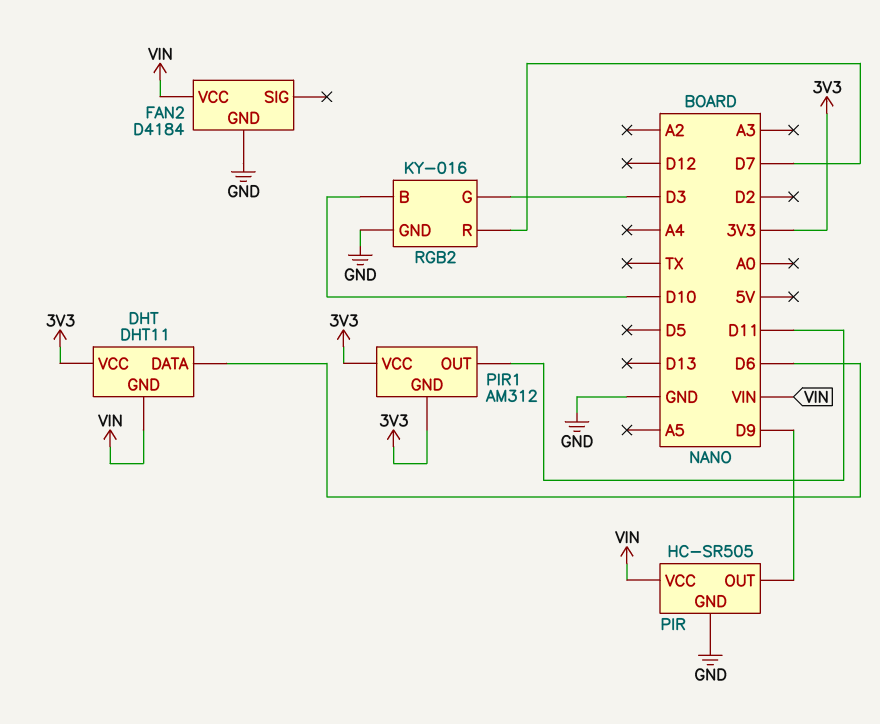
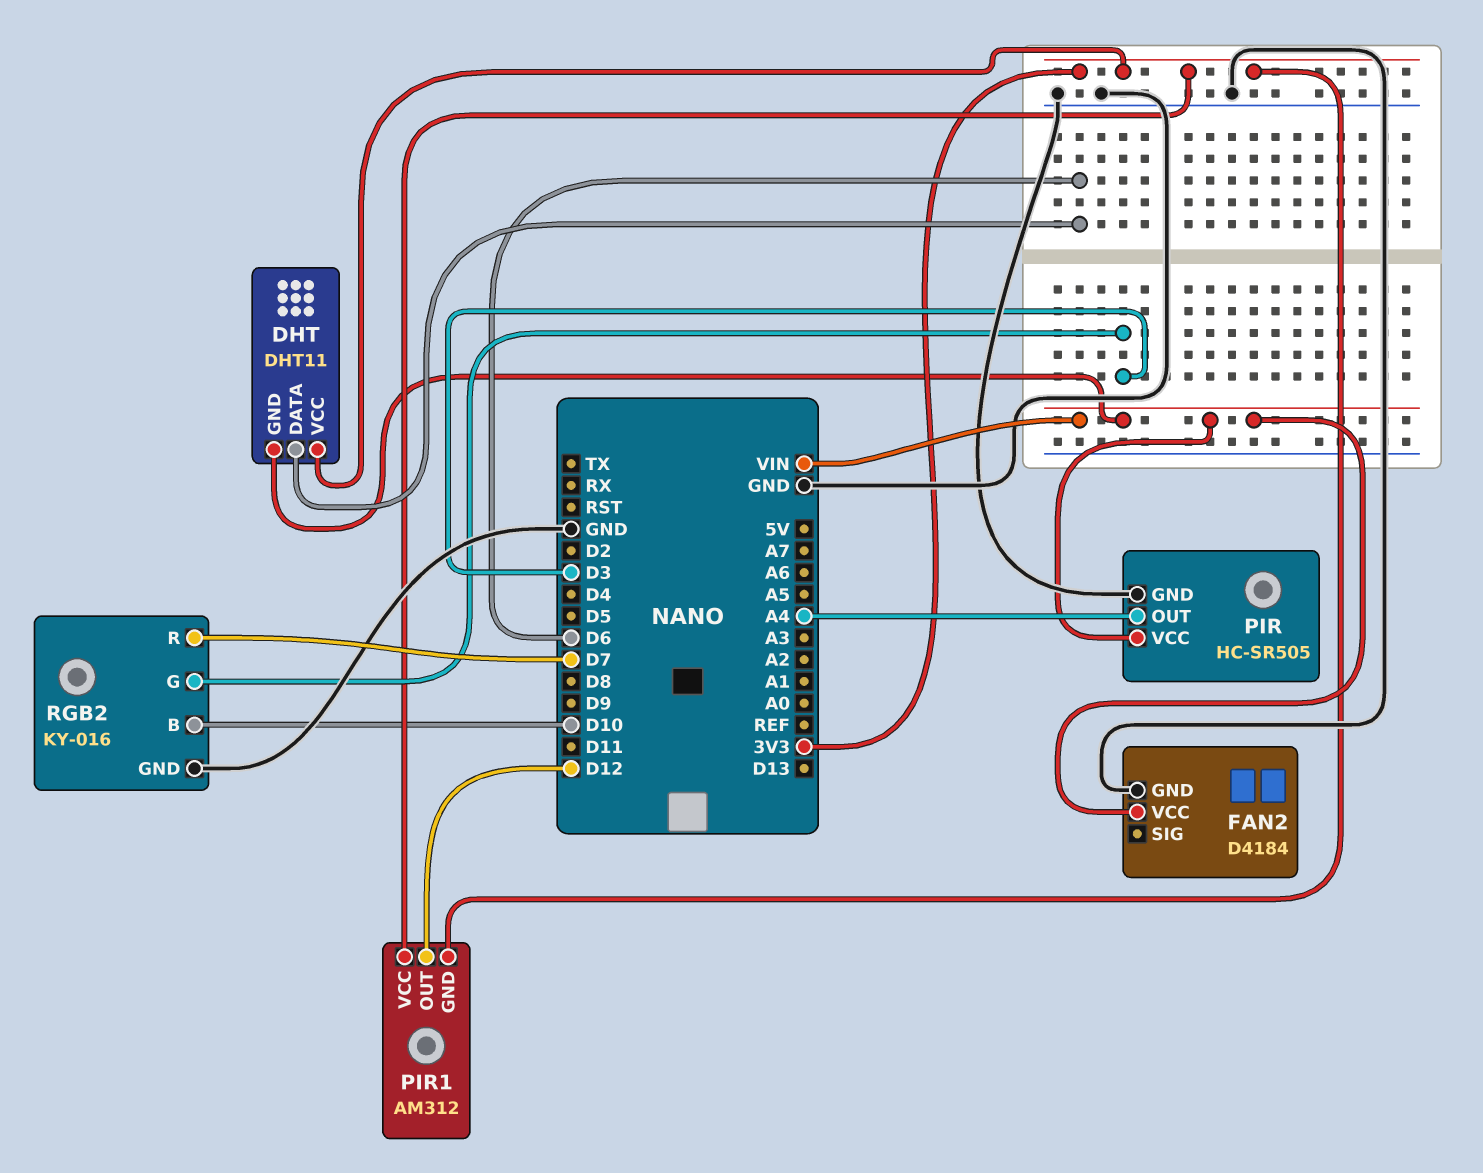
PIR pin OUT: D9 -> A4
PIR1 pin OUT: D11 -> D12

